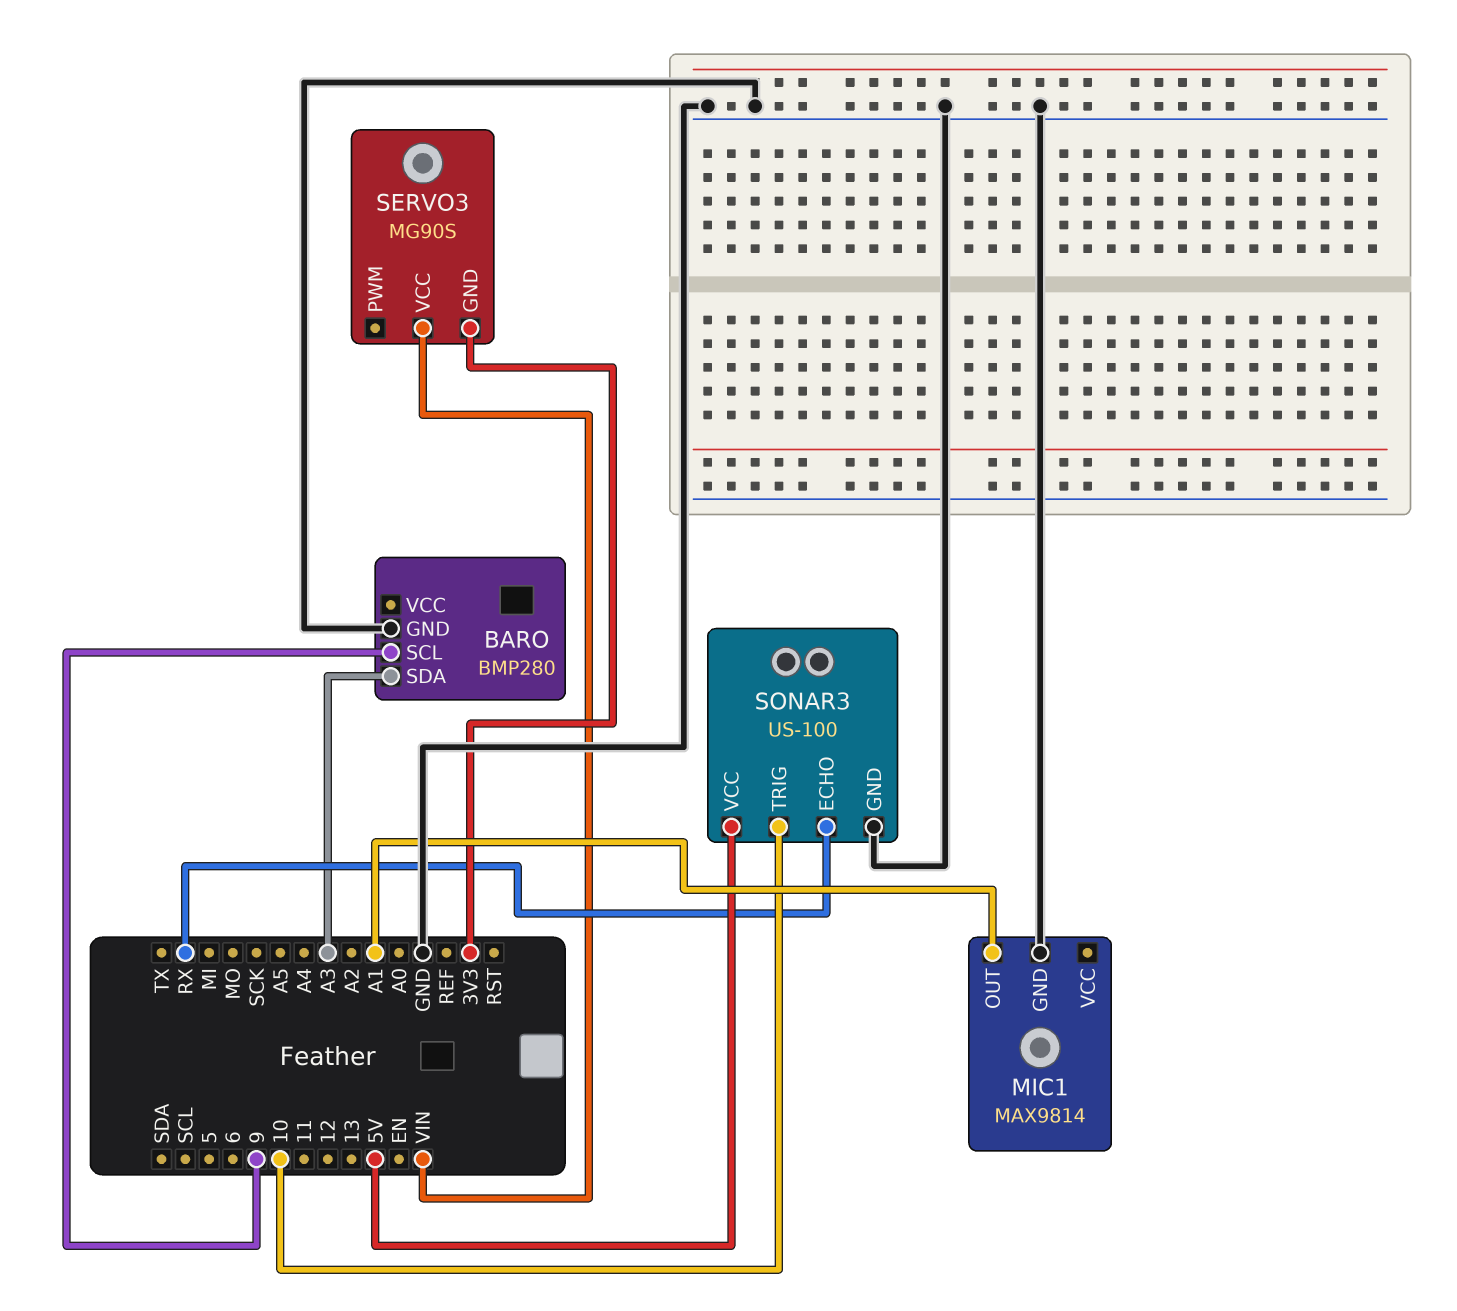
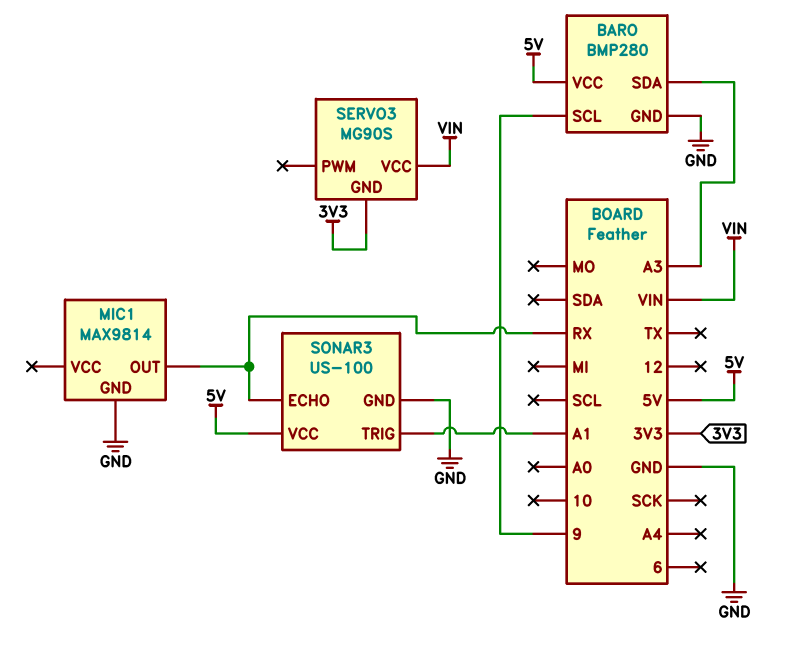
BARO pin VCC: none -> 5V
MIC1 pin OUT: A1 -> RX
SONAR3 pin TRIG: 10 -> A1

